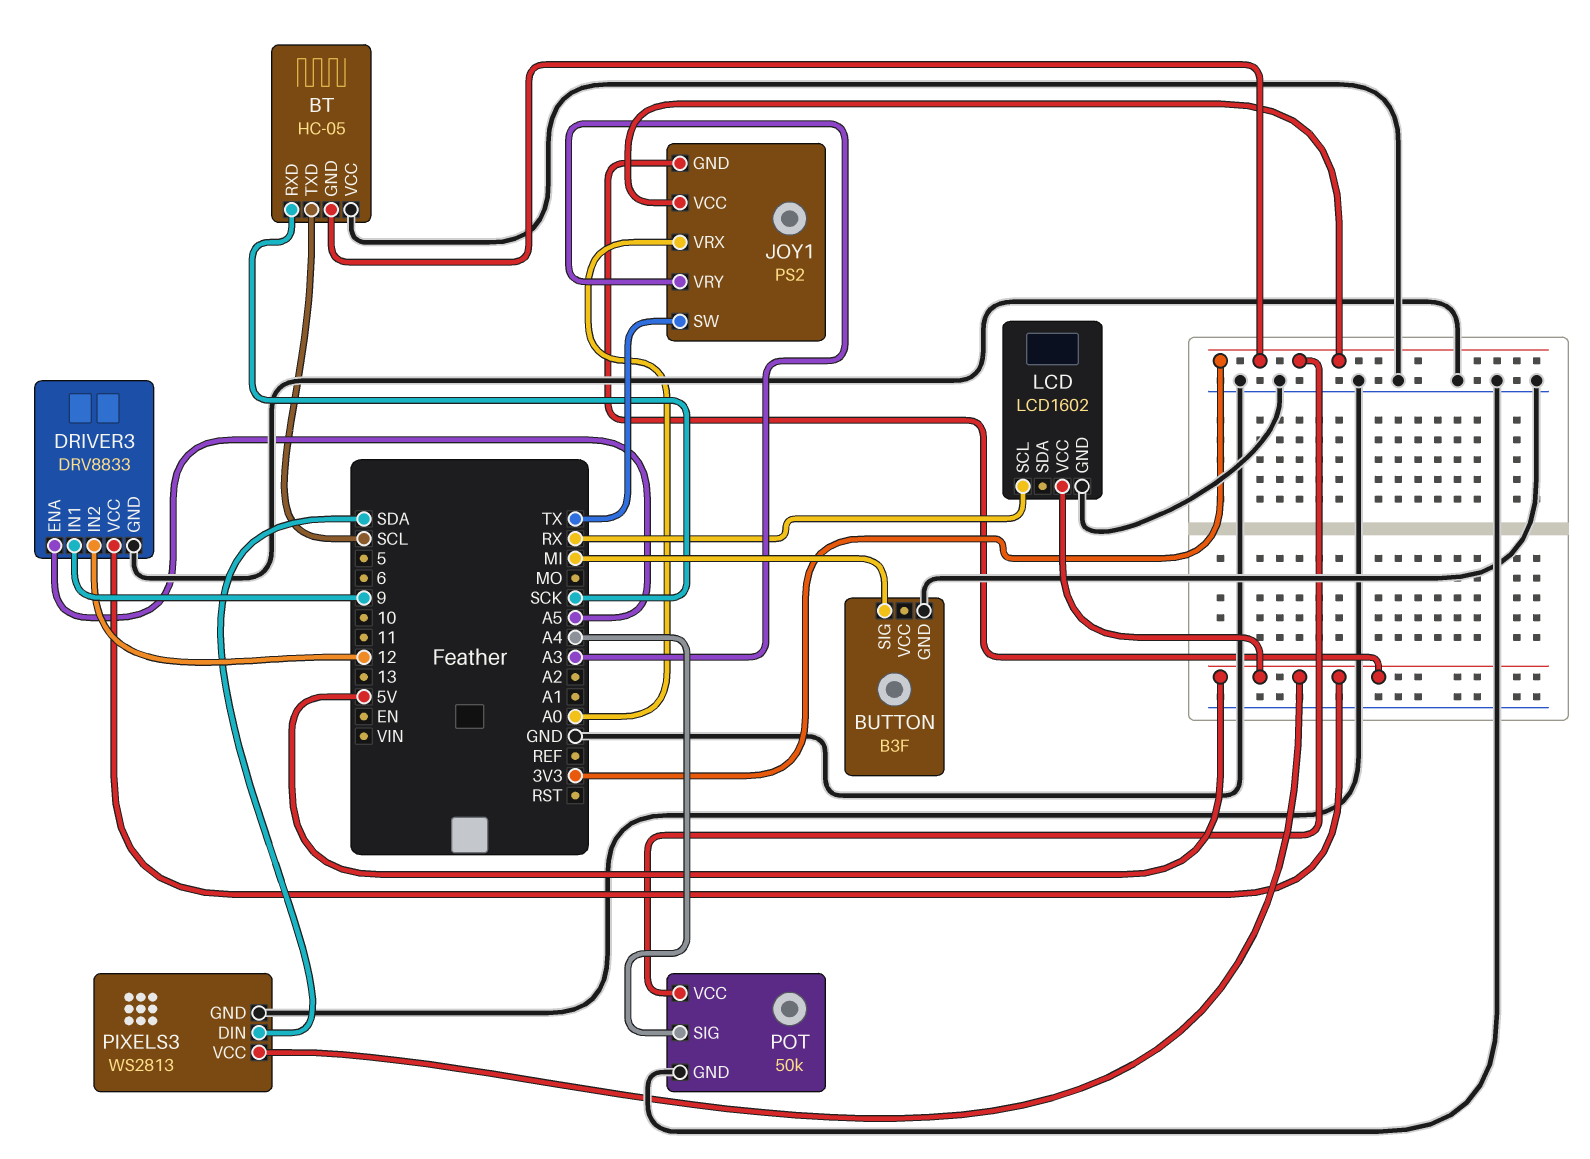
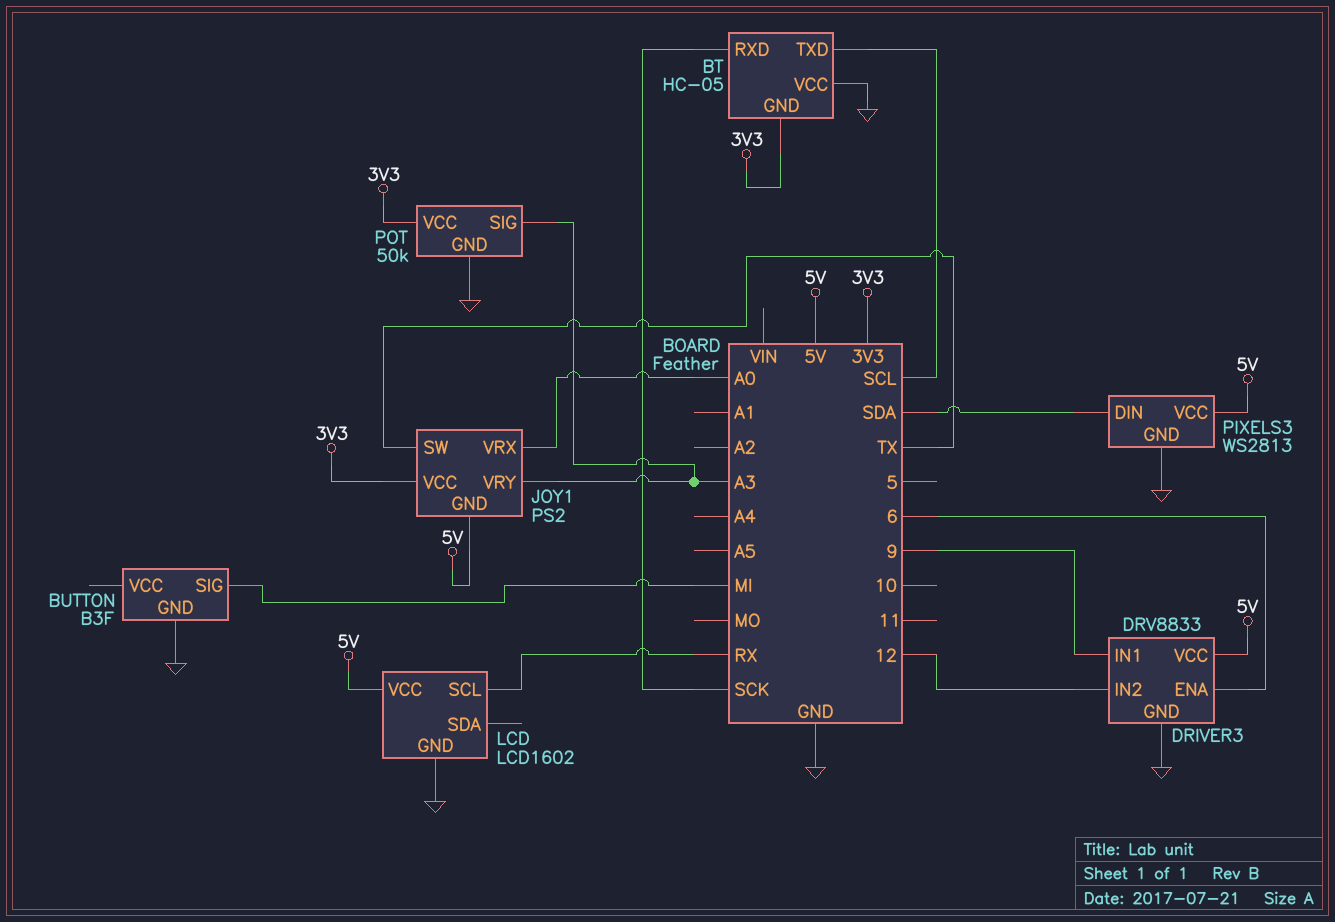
DRIVER3 pin ENA: A5 -> 6
POT pin SIG: A4 -> A3

